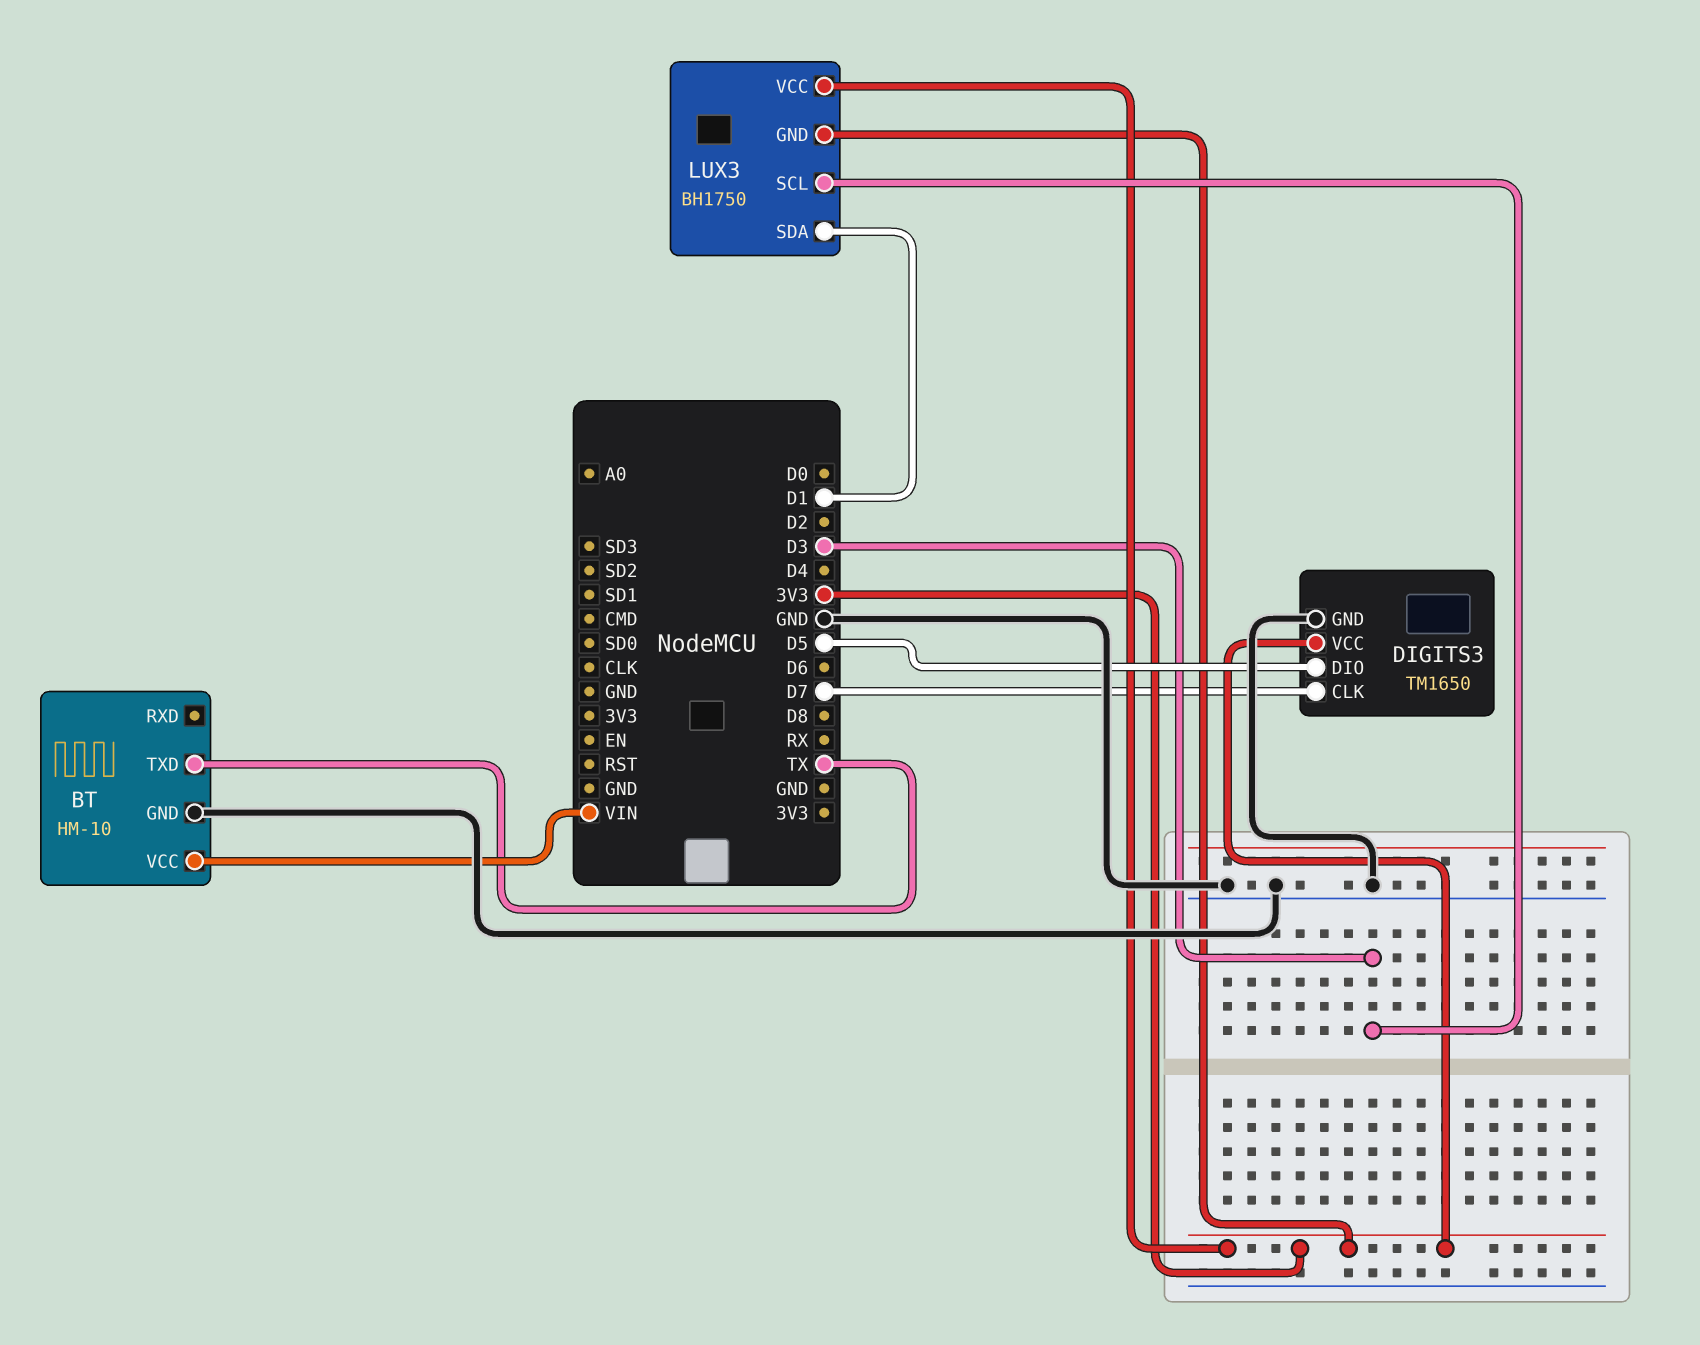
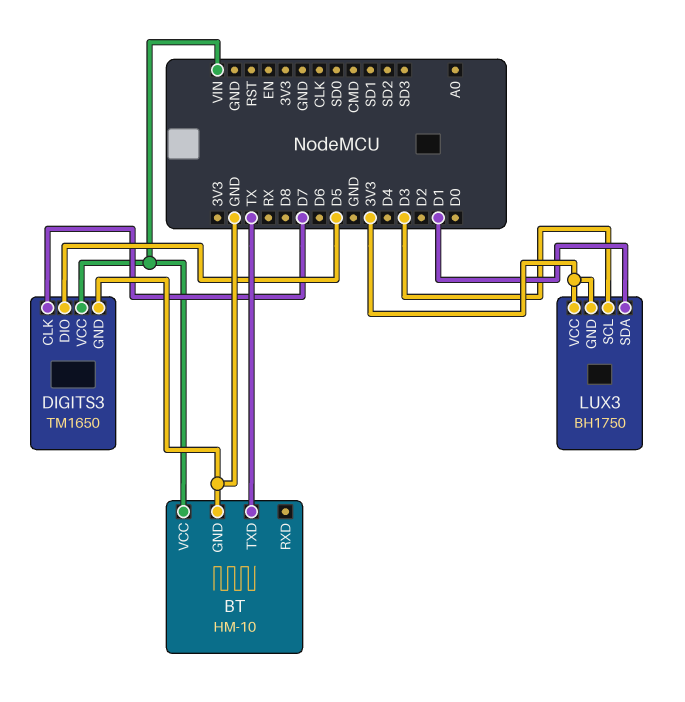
DIGITS3 pin VCC: 3V3 -> VIN

